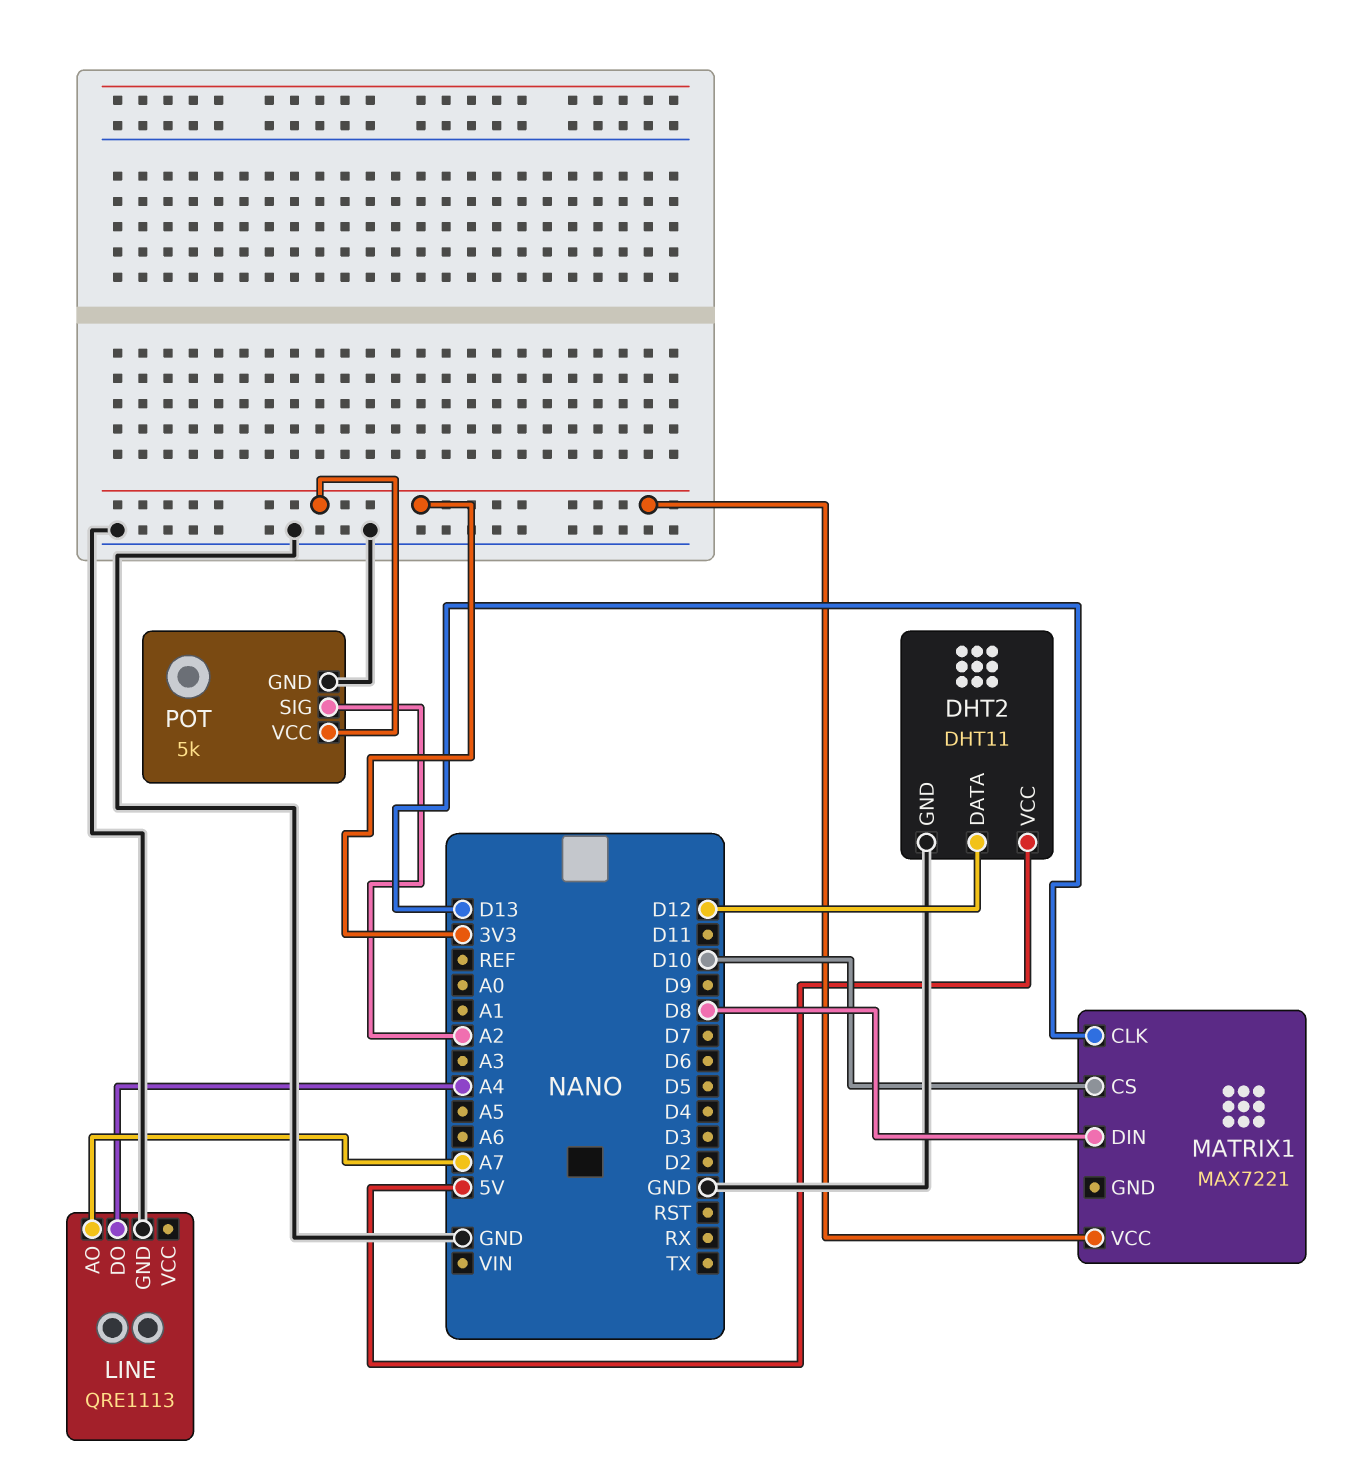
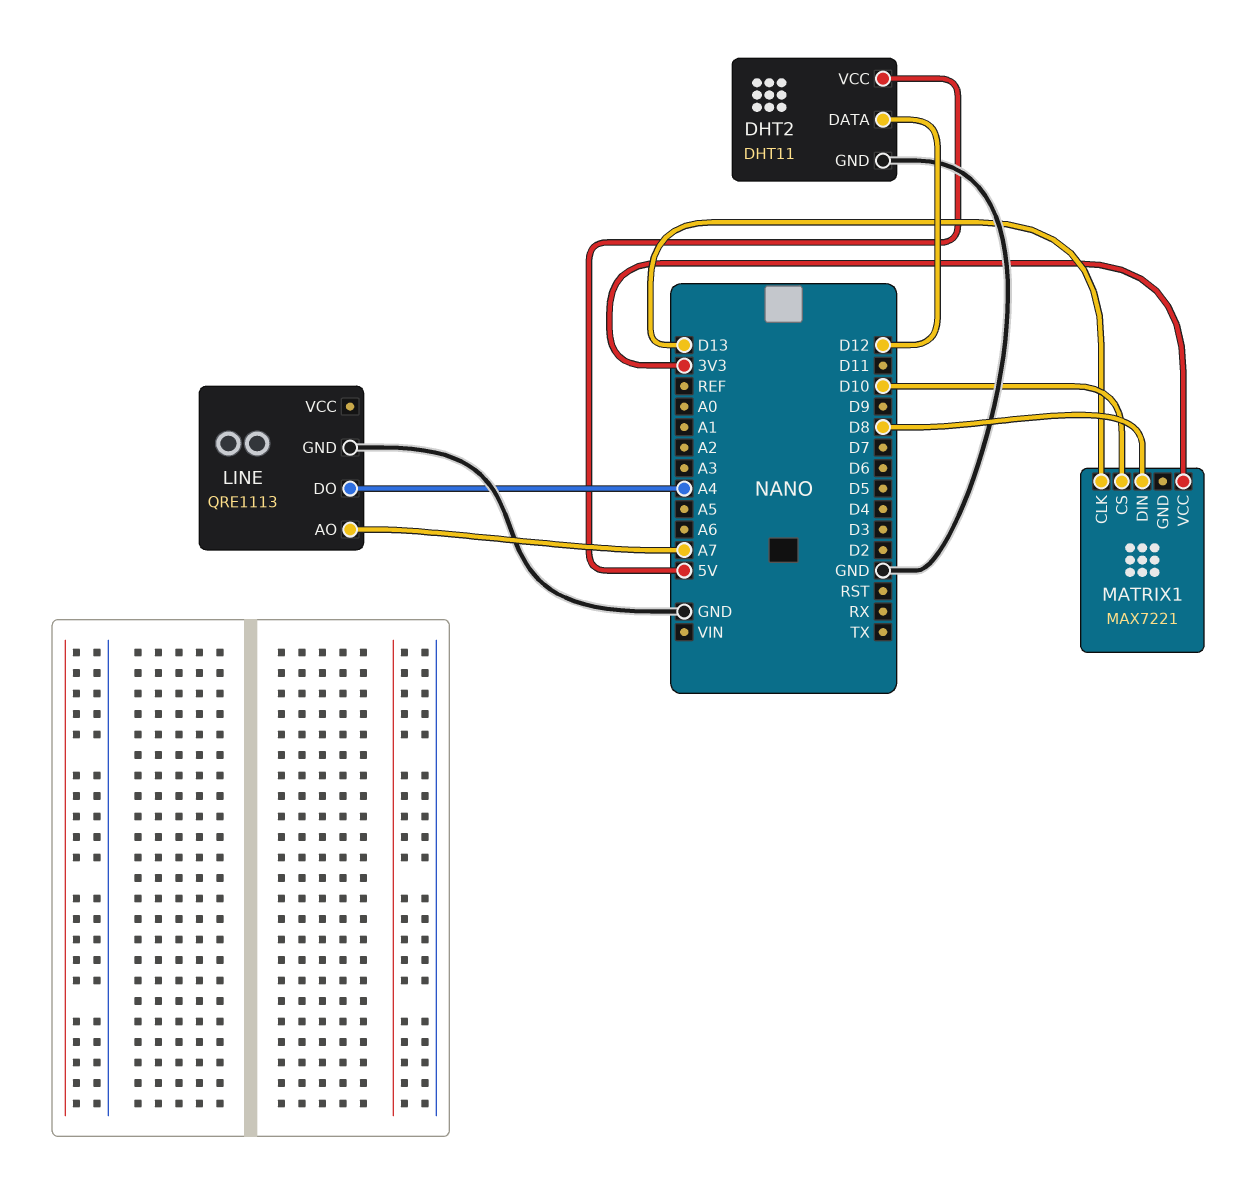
POT: 5k -> none
POT pin GND: GND -> none
POT pin SIG: A2 -> none
POT pin VCC: 3V3 -> none

